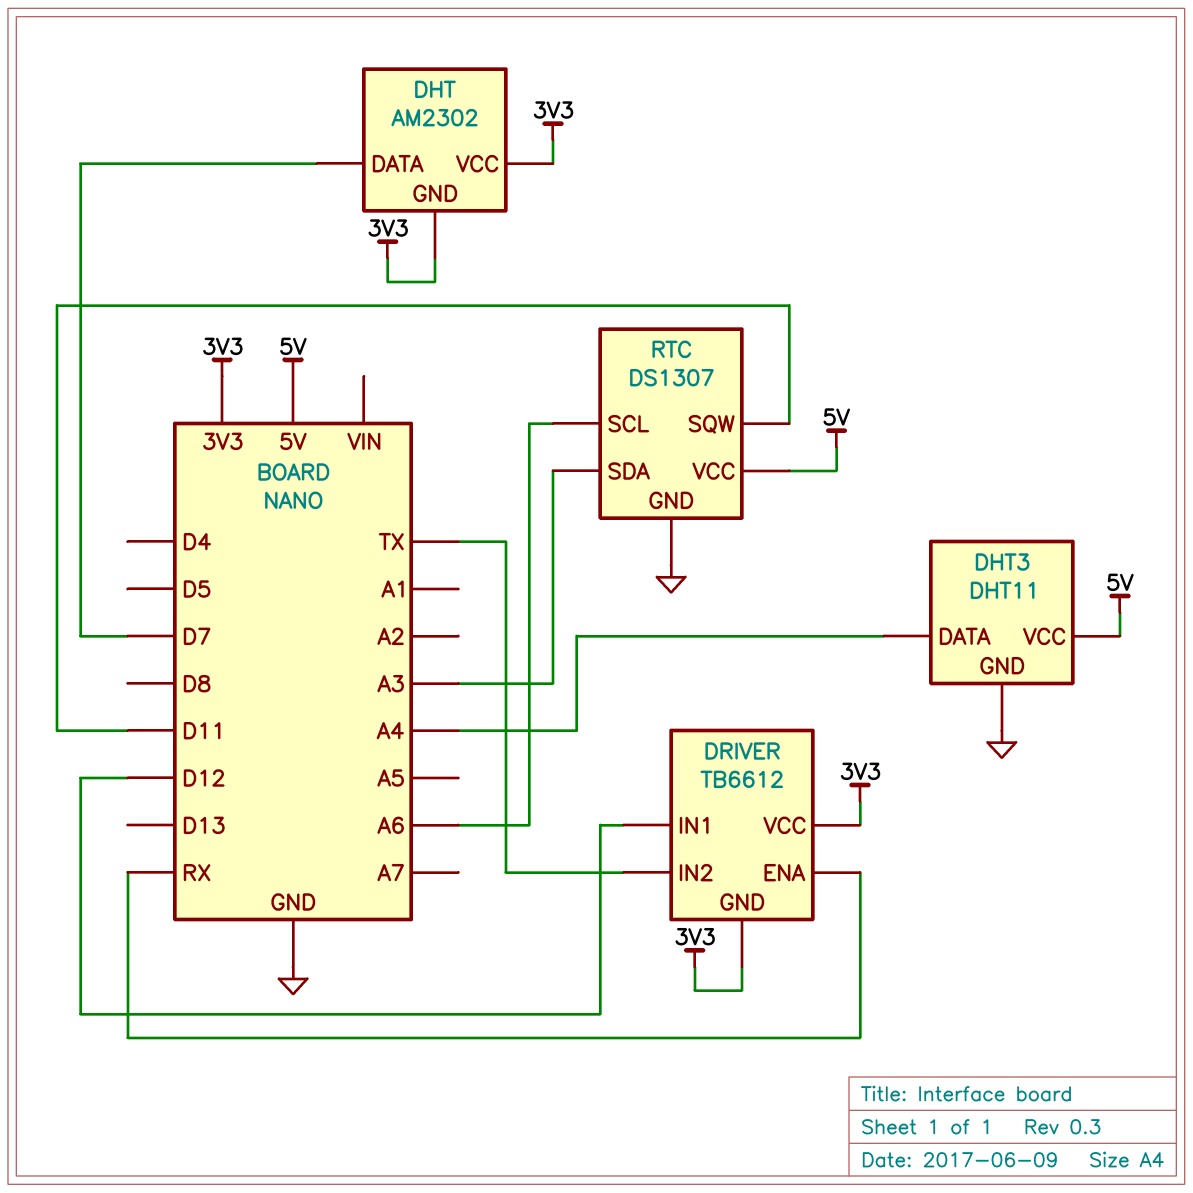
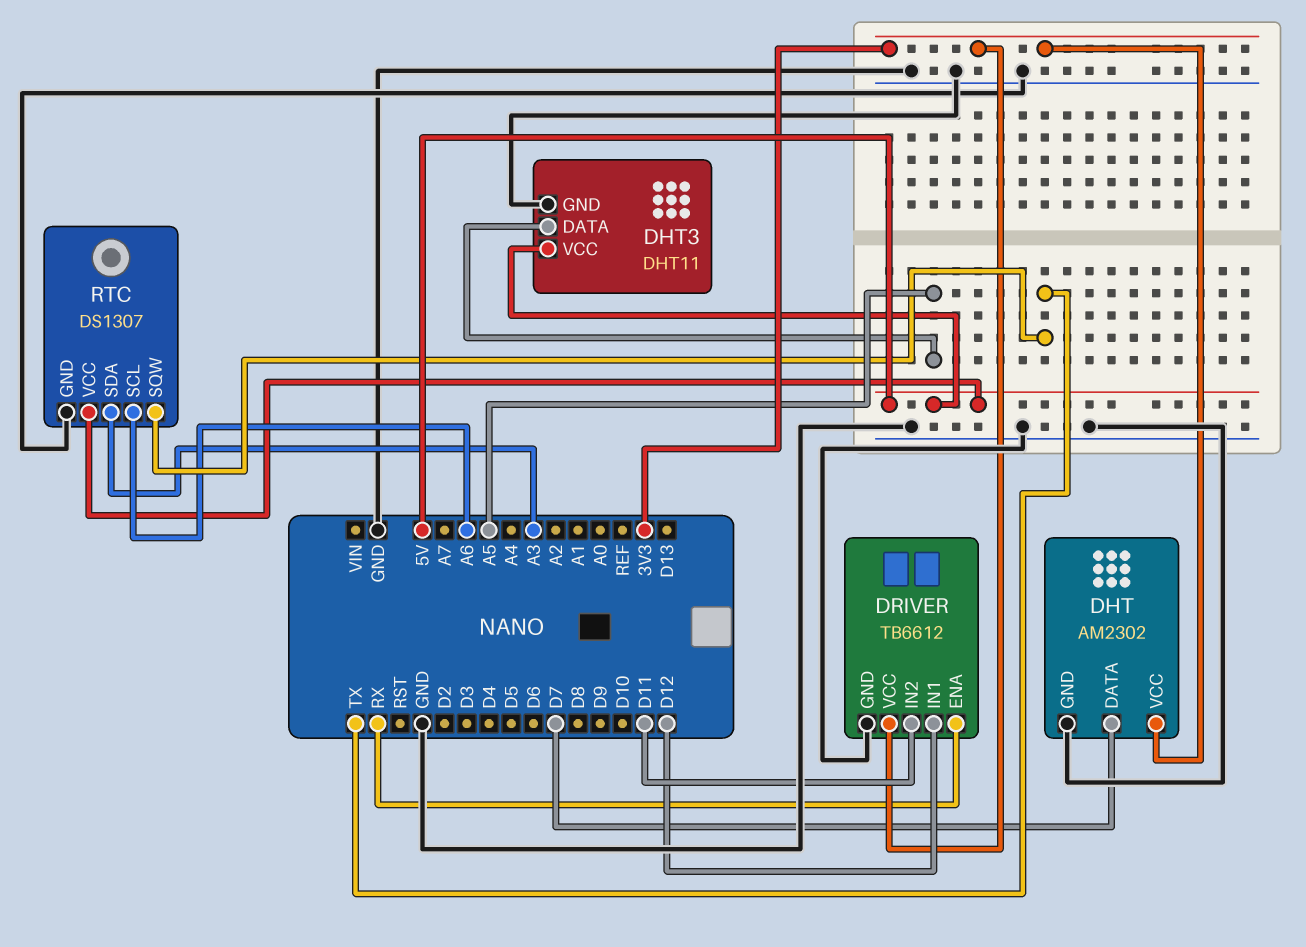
DHT pin GND: 3V3 -> GND
DHT3 pin DATA: A4 -> A5
DRIVER pin GND: 3V3 -> GND
DRIVER pin IN2: TX -> D11
RTC pin SQW: D11 -> TX

